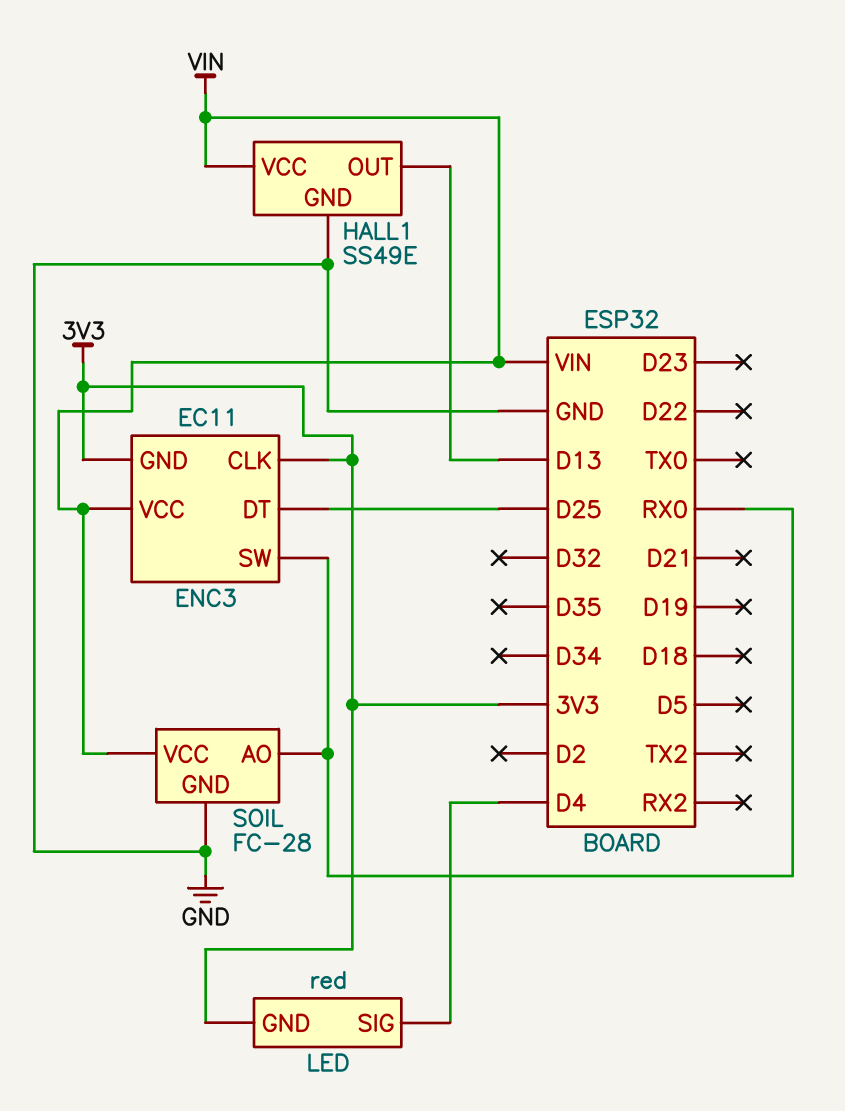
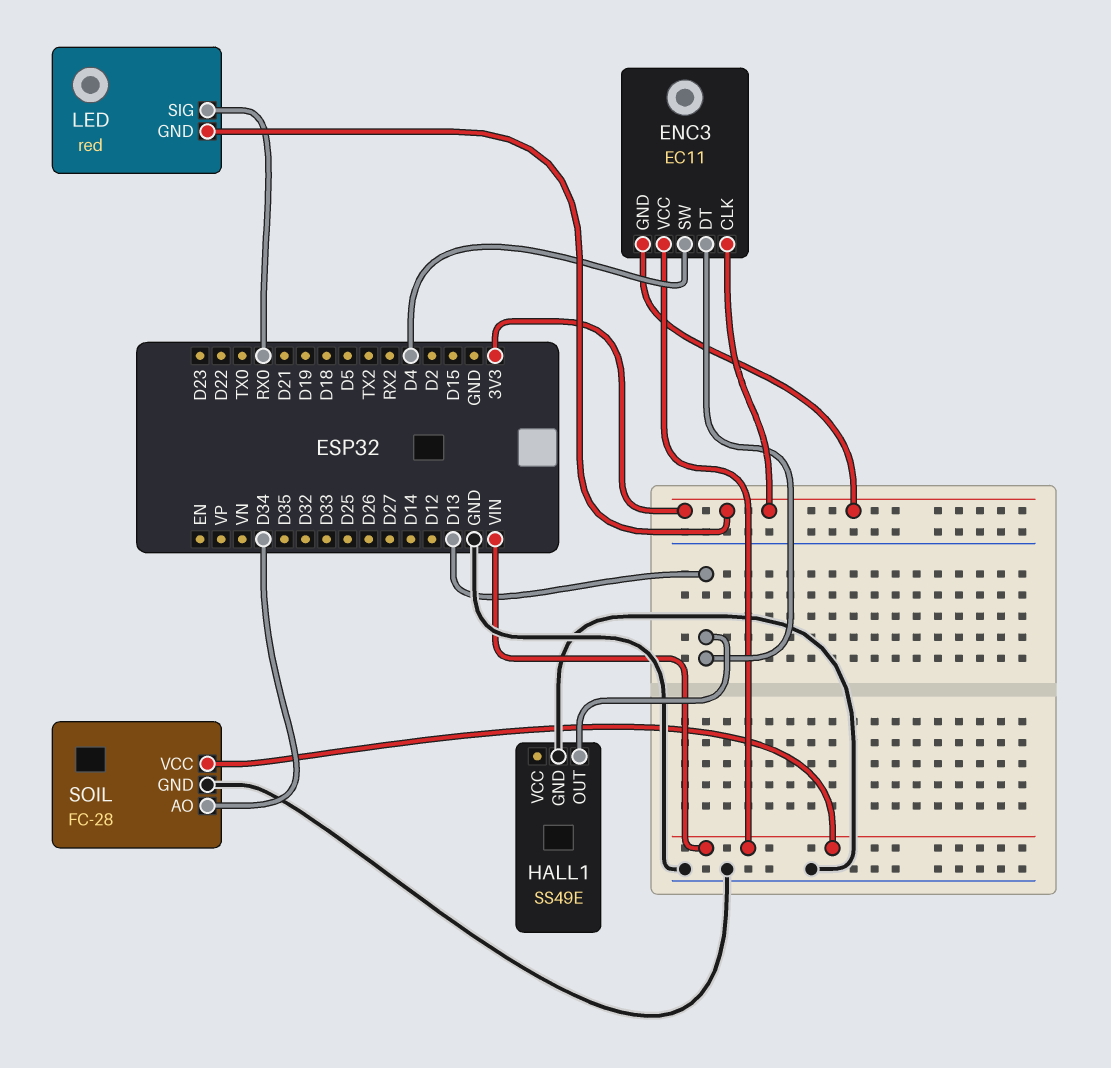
ENC3 pin DT: D25 -> D13
ENC3 pin SW: RX0 -> D4
HALL1 pin VCC: VIN -> none
LED pin SIG: D4 -> RX0
SOIL pin AO: RX0 -> D34

